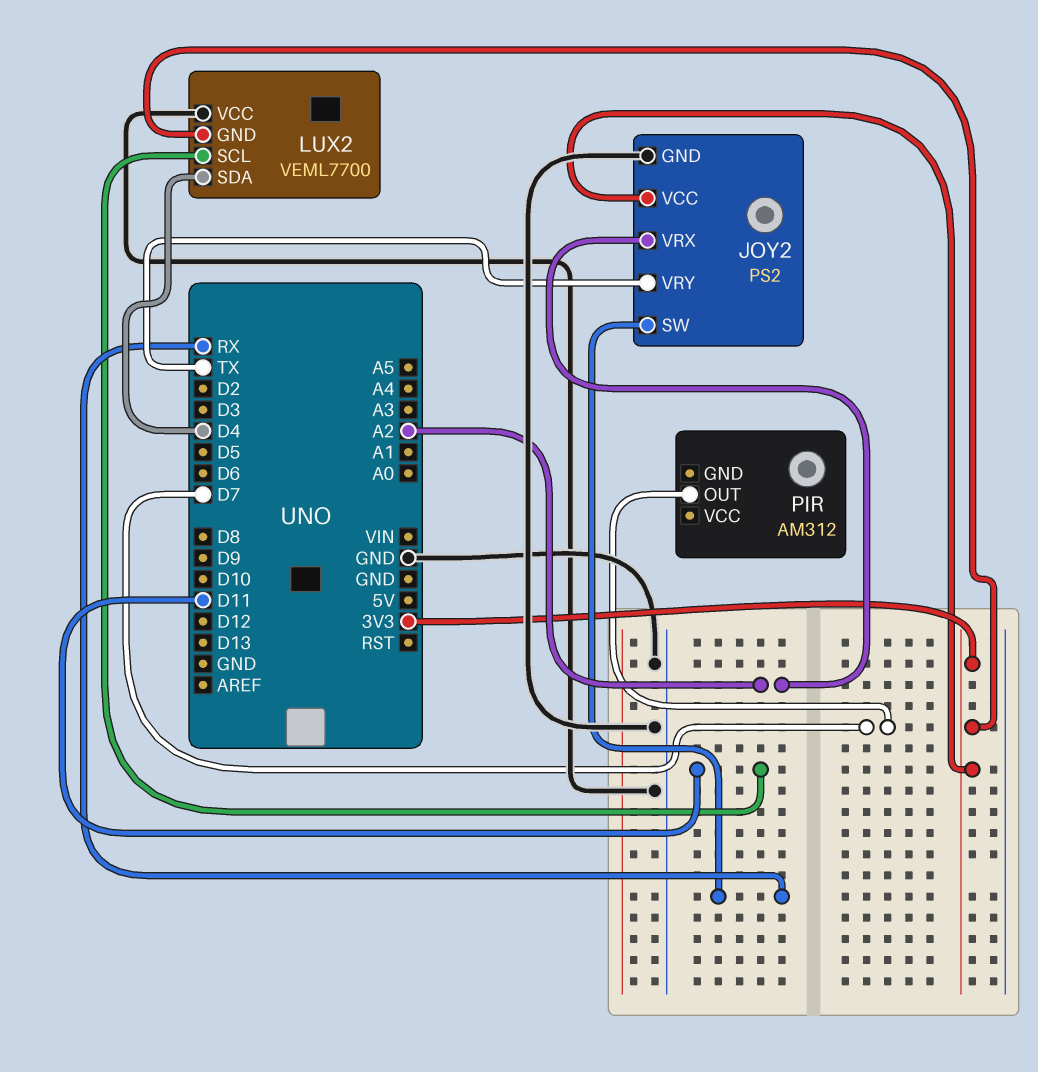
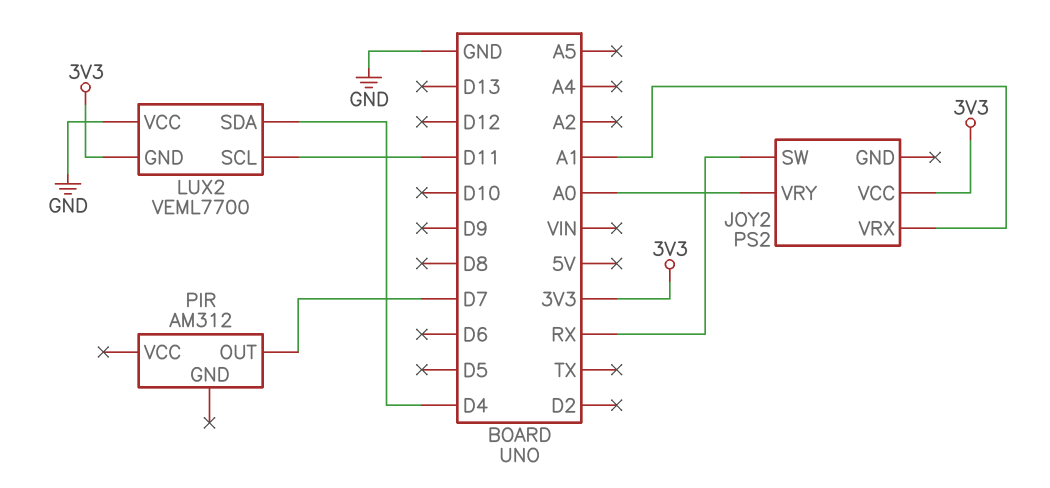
JOY2 pin GND: GND -> none
JOY2 pin VRX: A2 -> A1
JOY2 pin VRY: TX -> A0

